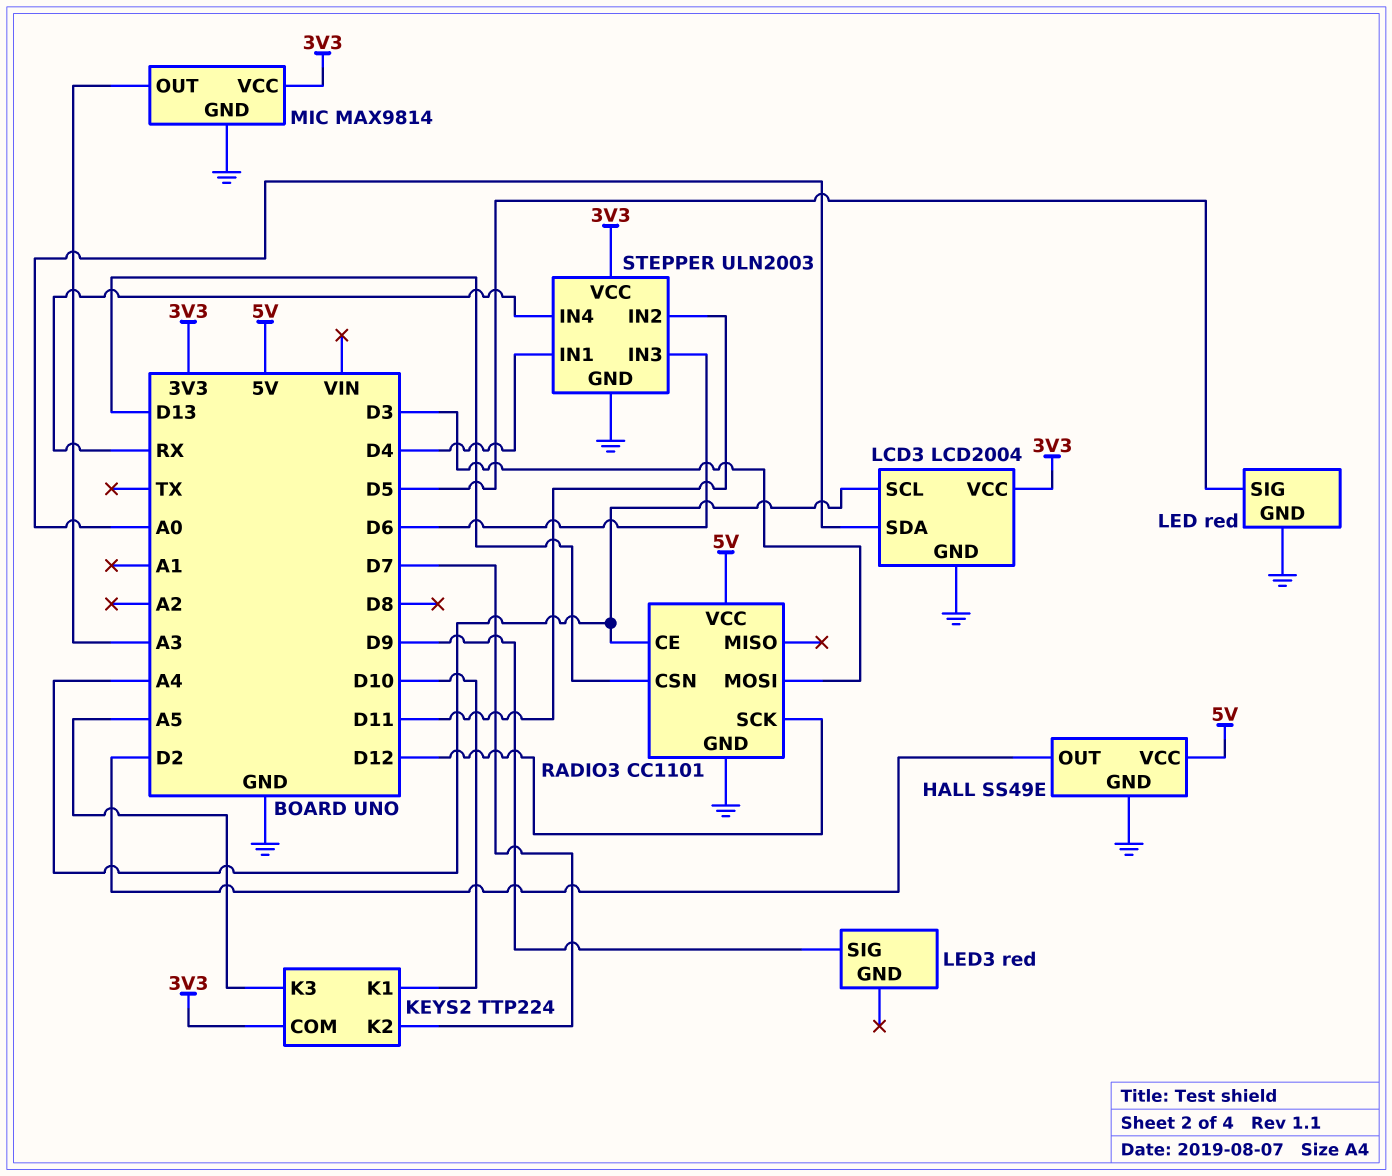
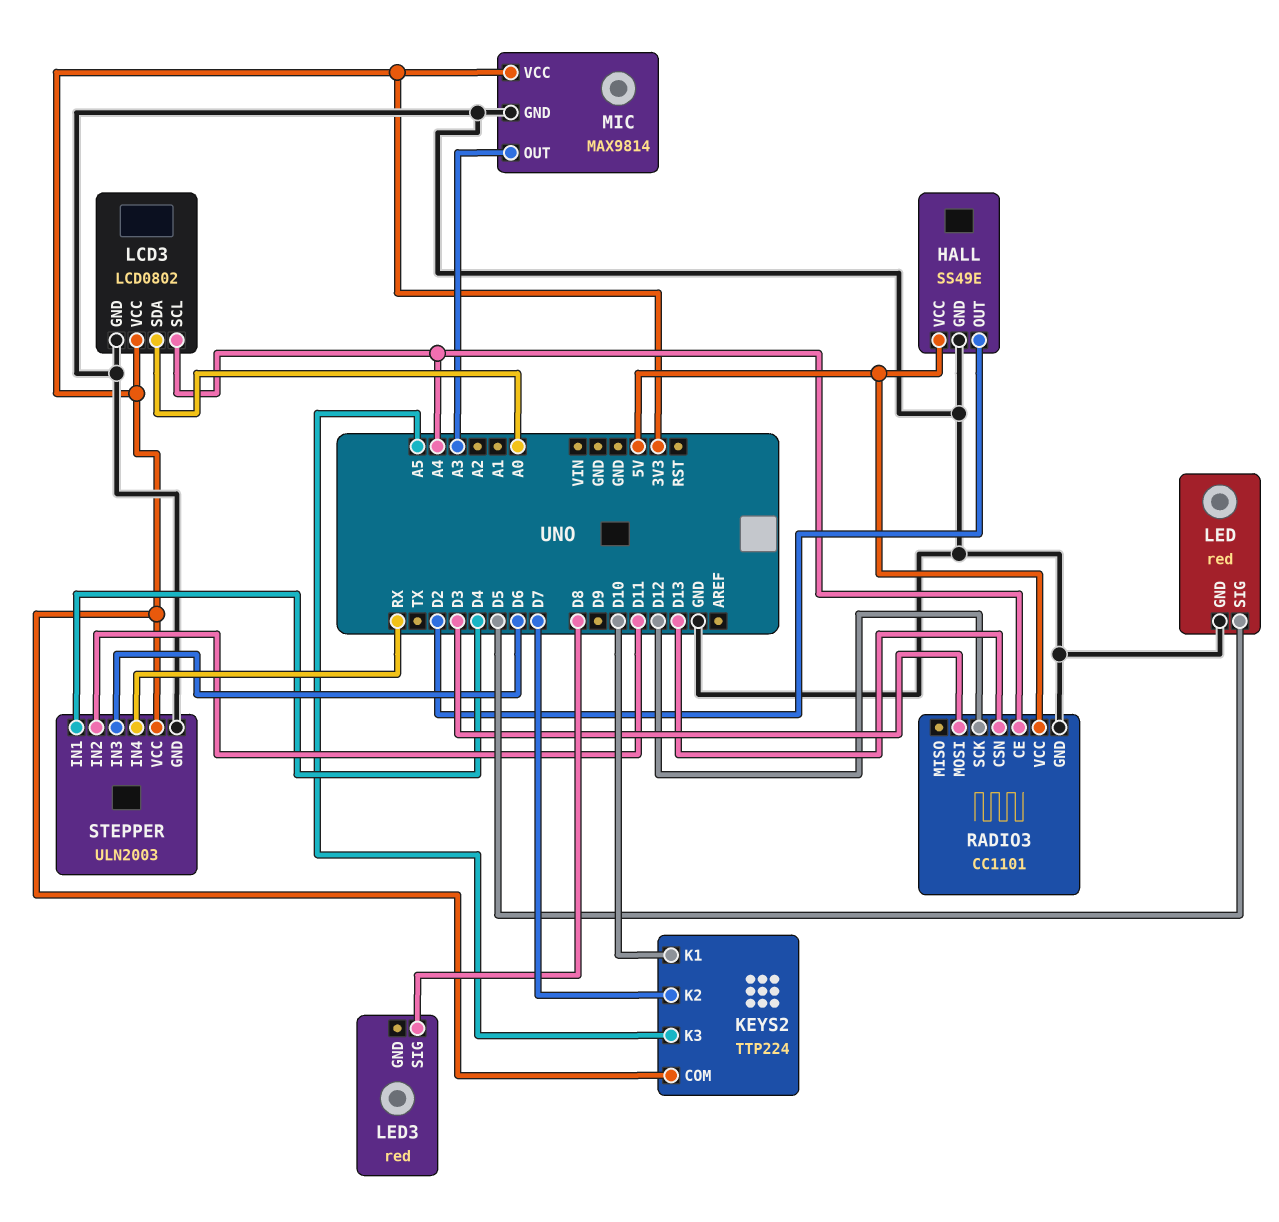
LCD3: LCD2004 -> LCD0802
LED3 pin SIG: D9 -> D8

